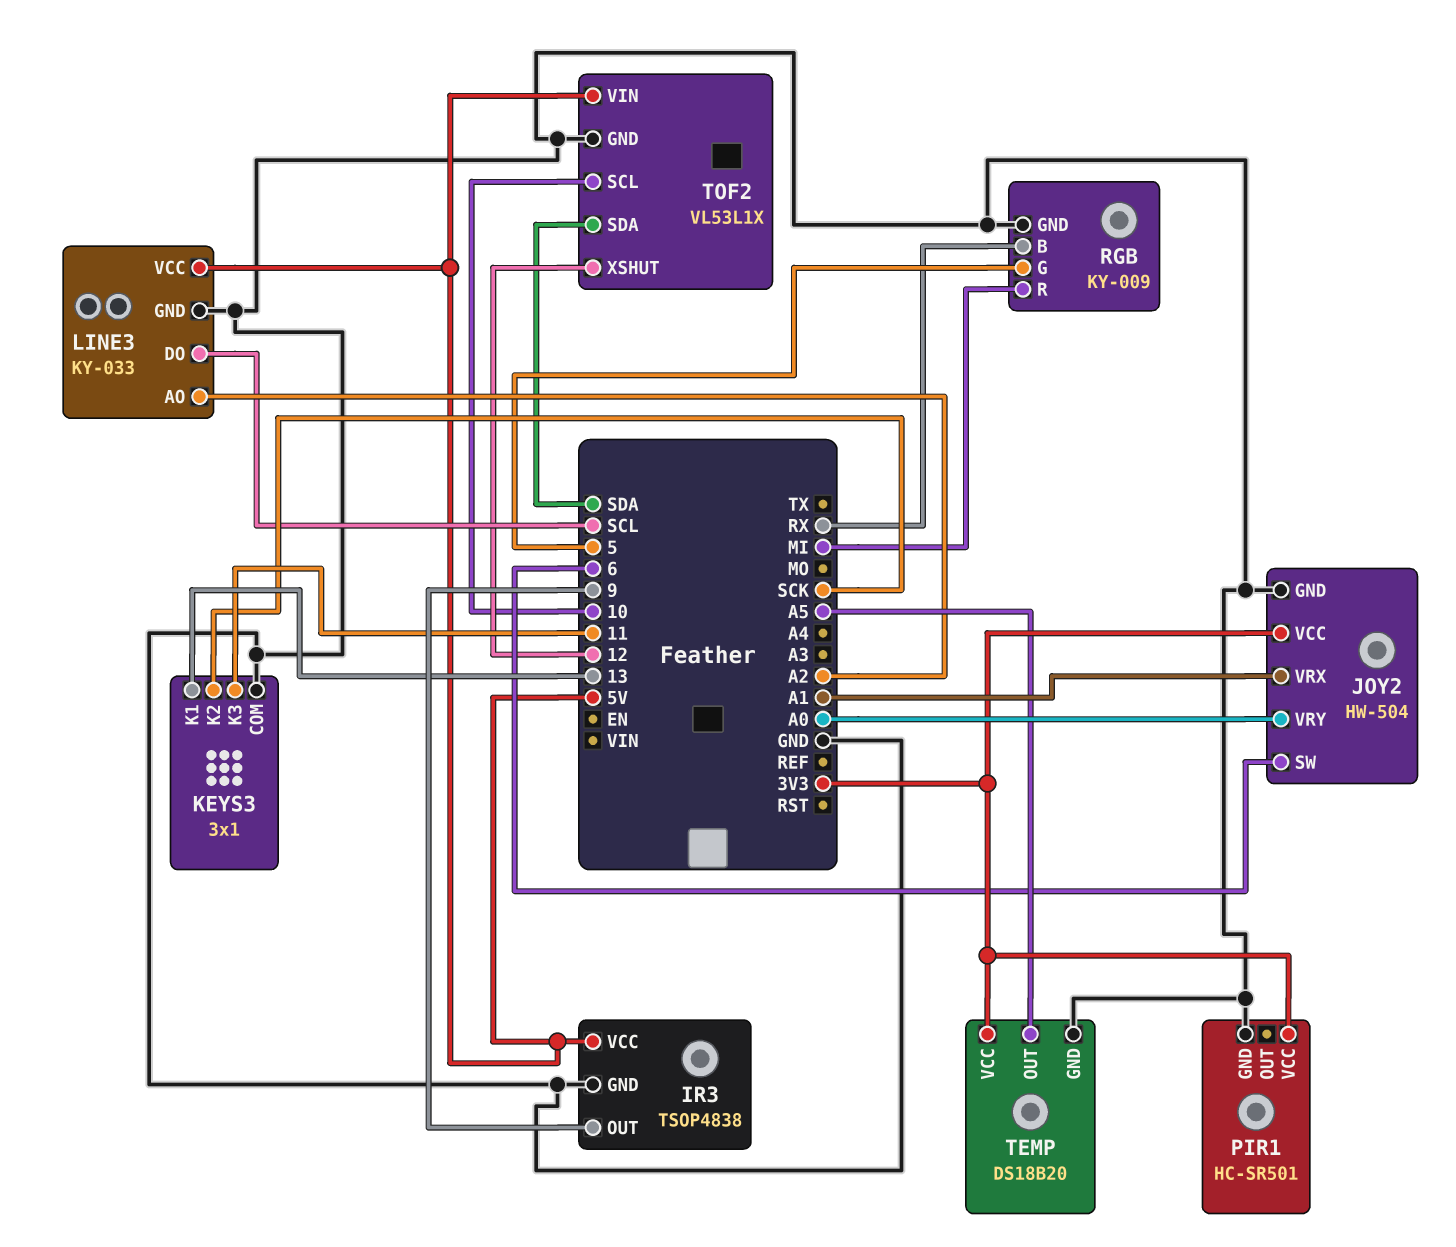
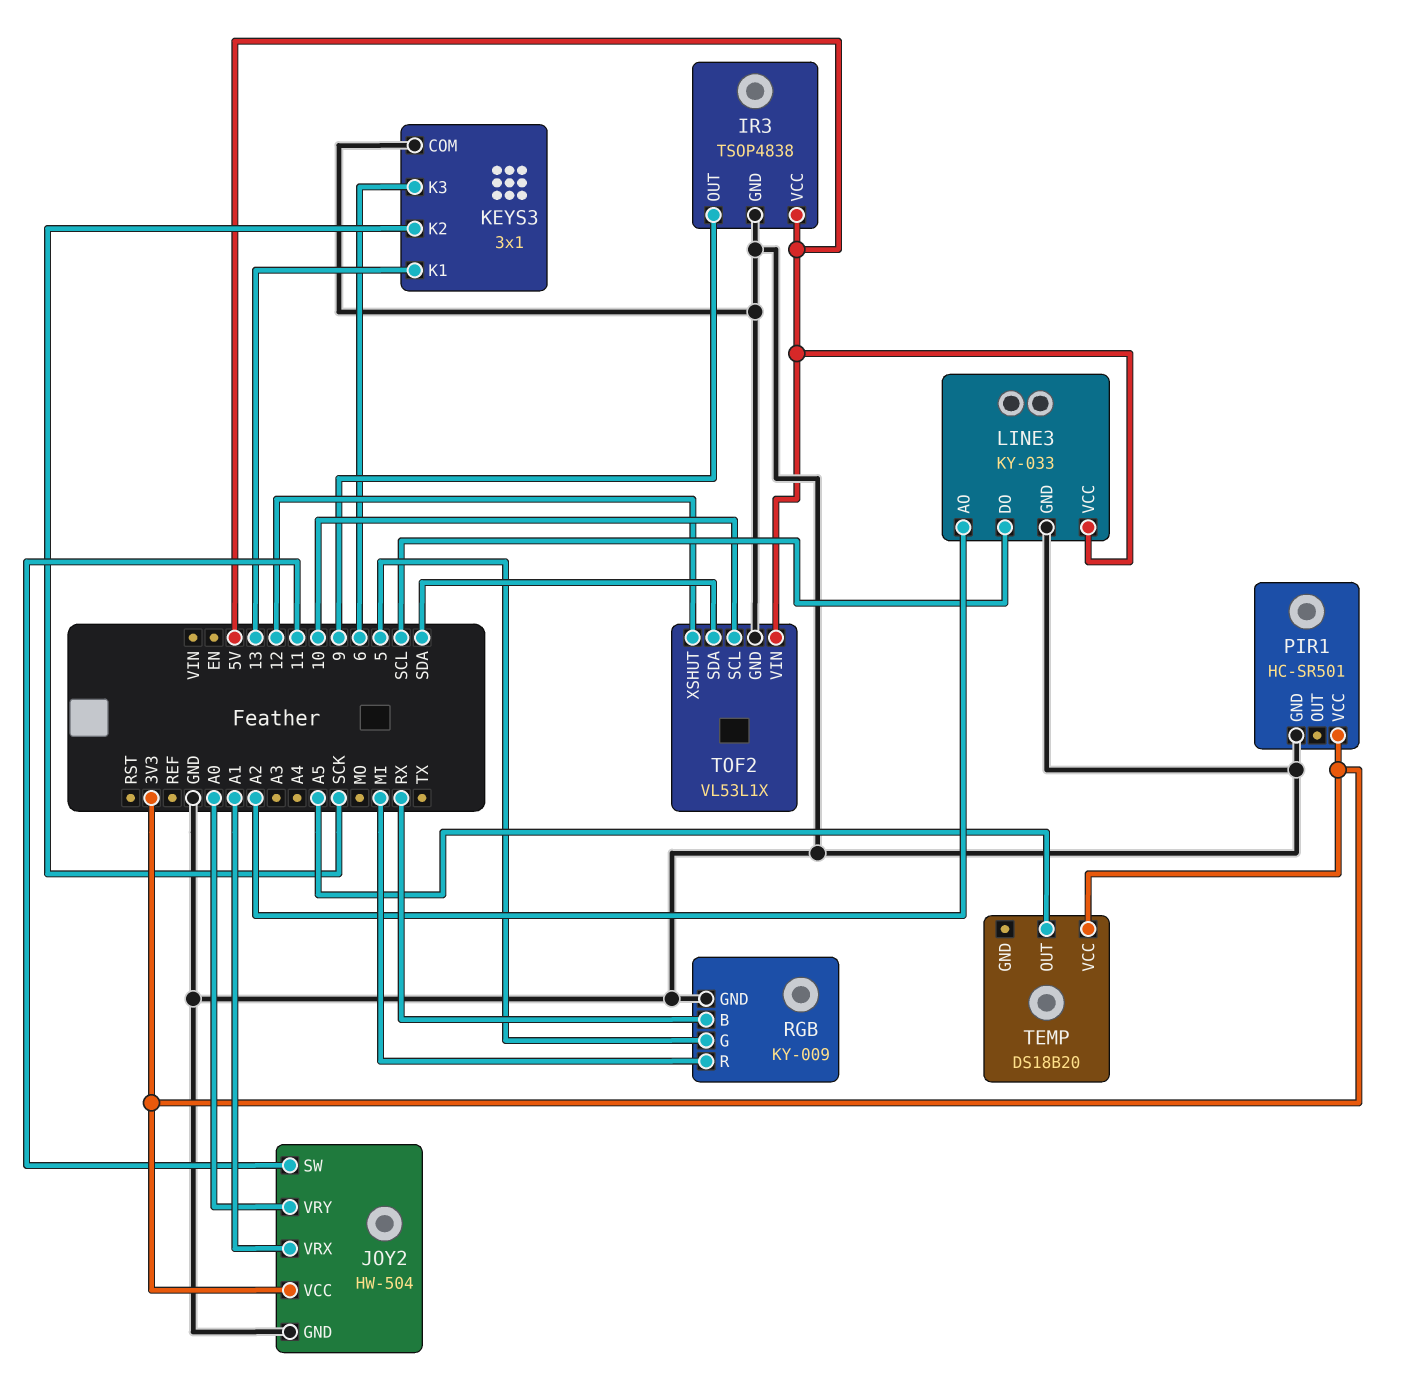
JOY2 pin SW: 6 -> 11
KEYS3 pin K3: 11 -> 6
TEMP pin GND: GND -> none

